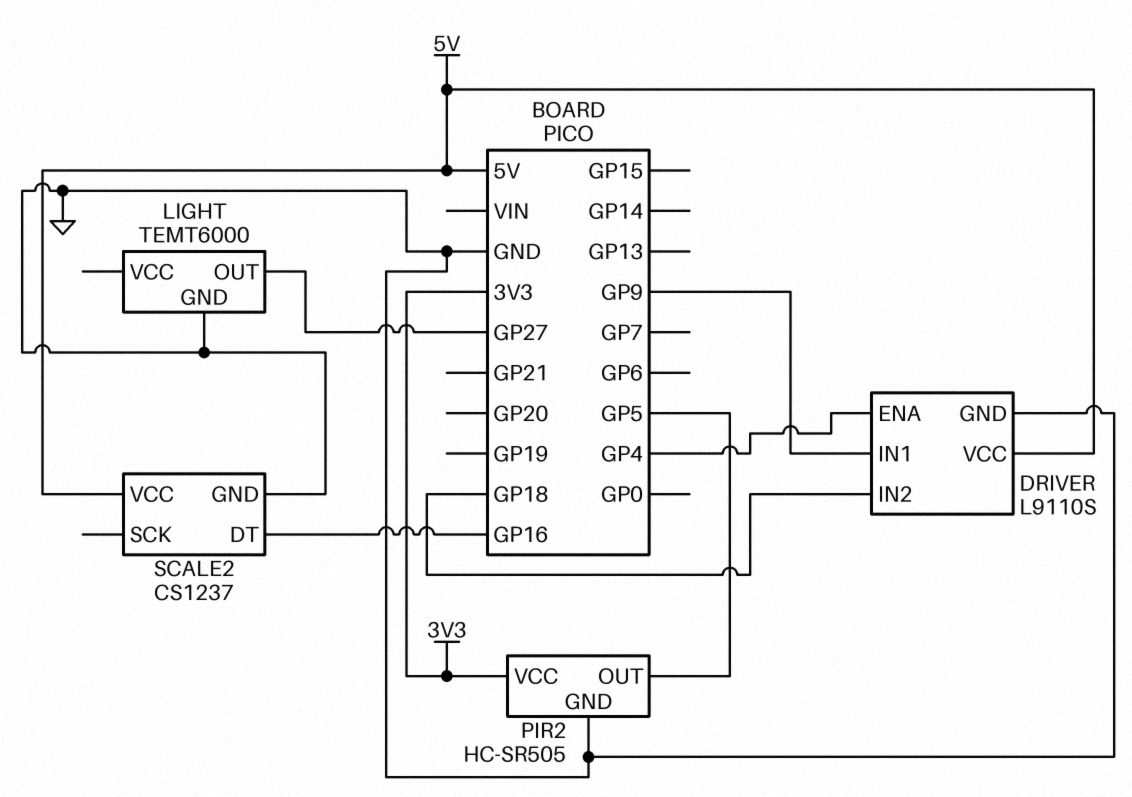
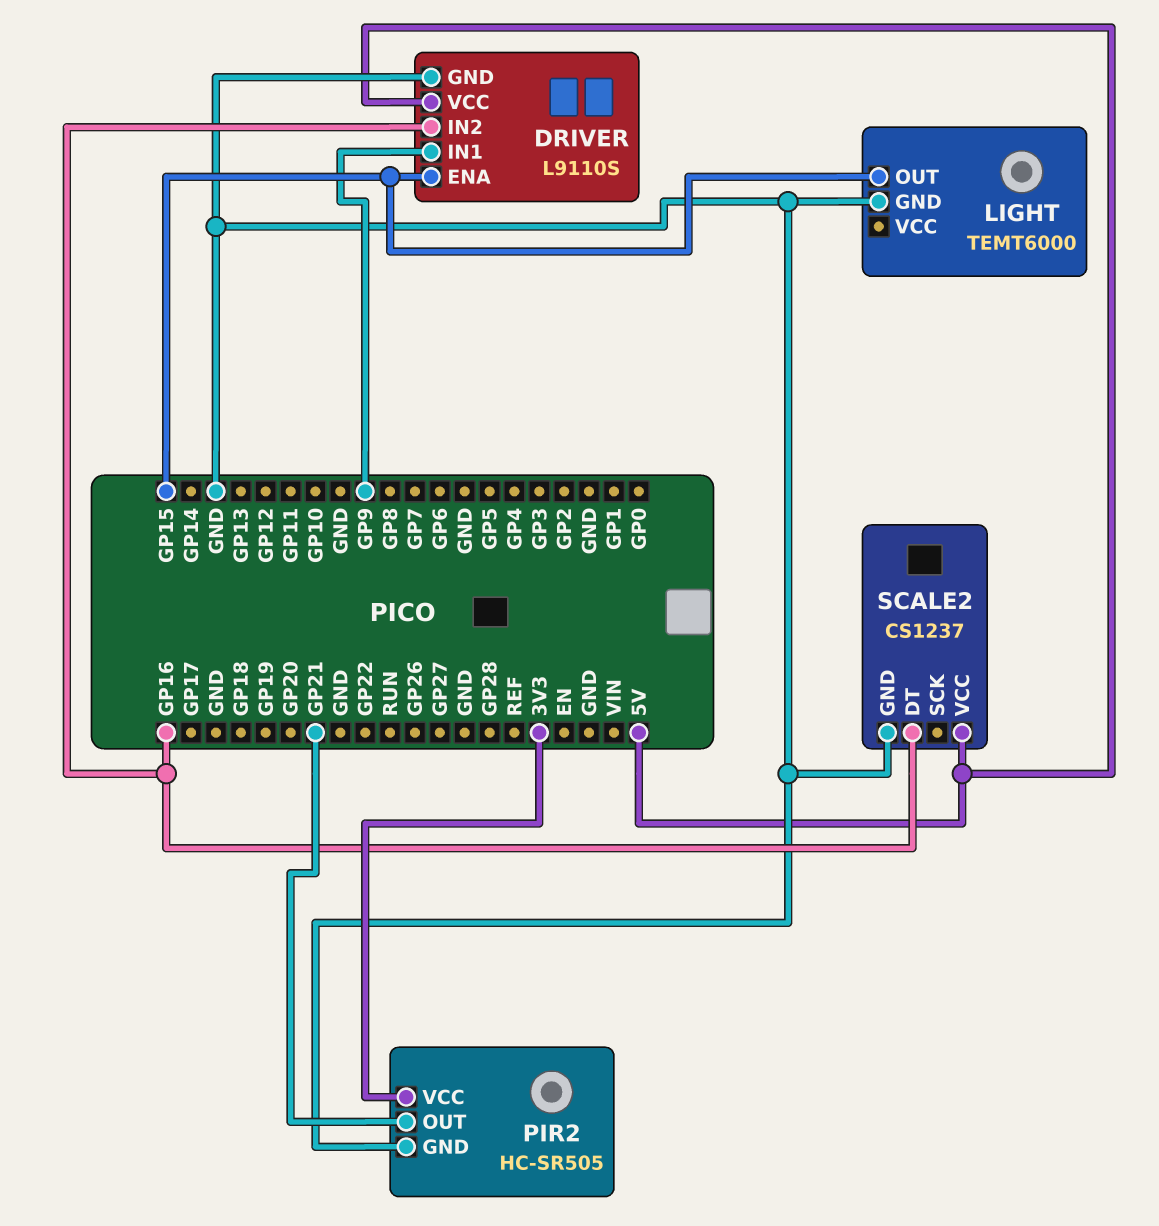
DRIVER pin ENA: GP4 -> GP15
DRIVER pin IN2: GP18 -> GP16
LIGHT pin OUT: GP27 -> GP15
PIR2 pin OUT: GP5 -> GP21

